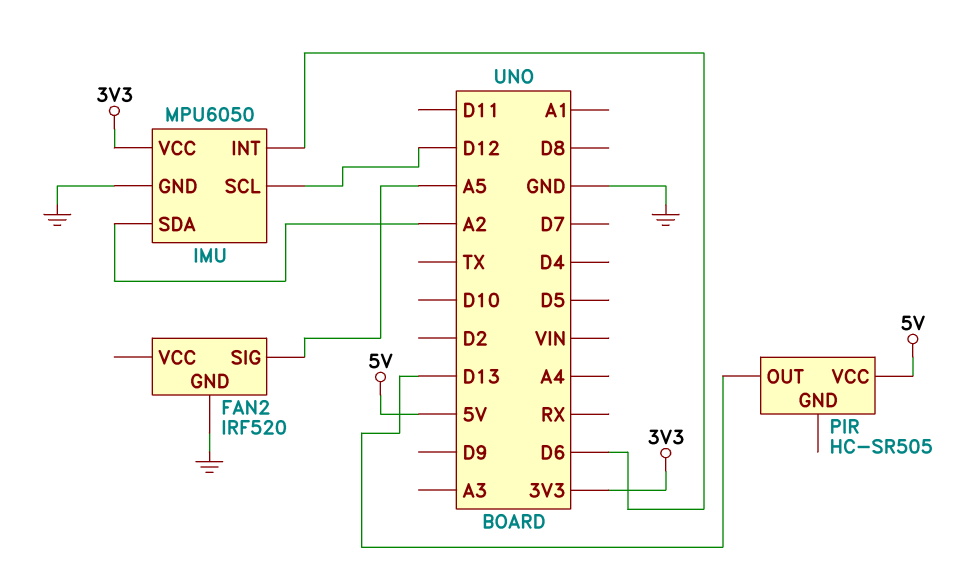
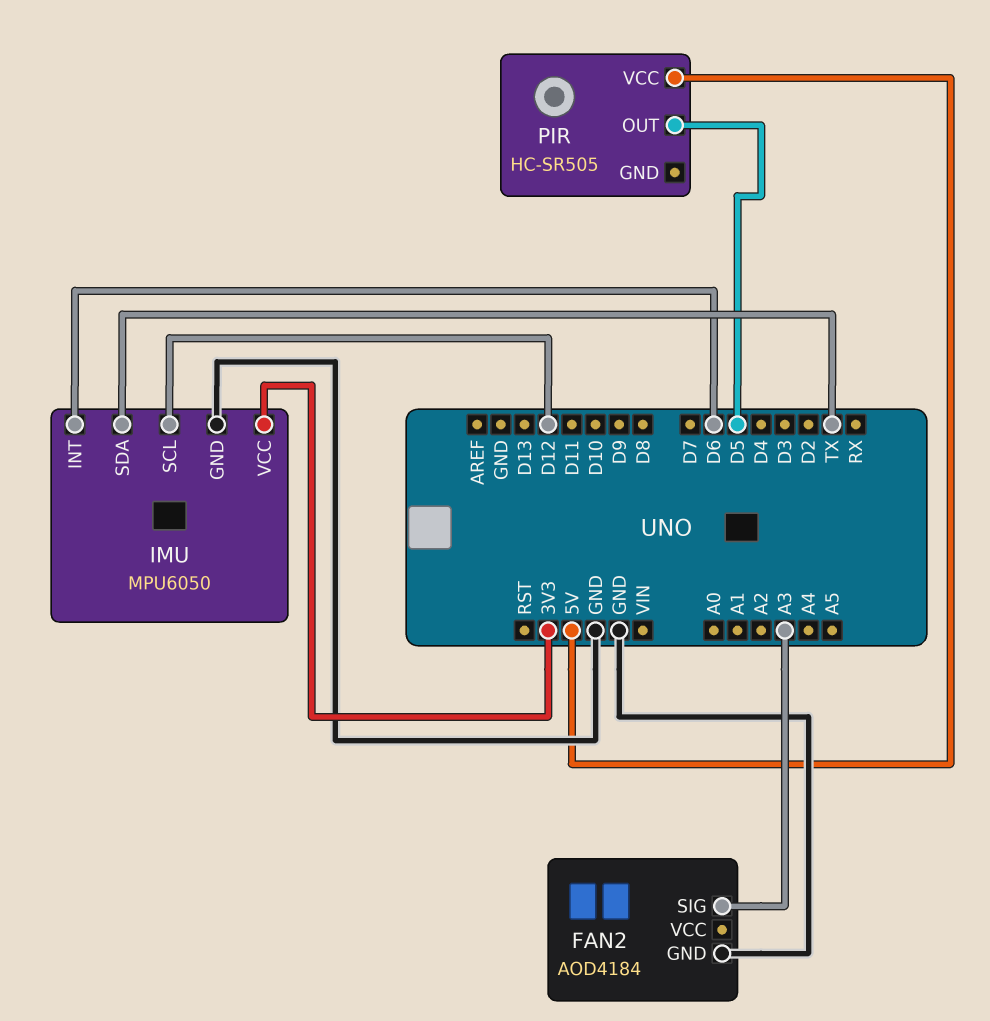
FAN2: IRF520 -> AOD4184
FAN2 pin SIG: A5 -> A3
IMU pin SDA: A2 -> TX
PIR pin OUT: D13 -> D5

